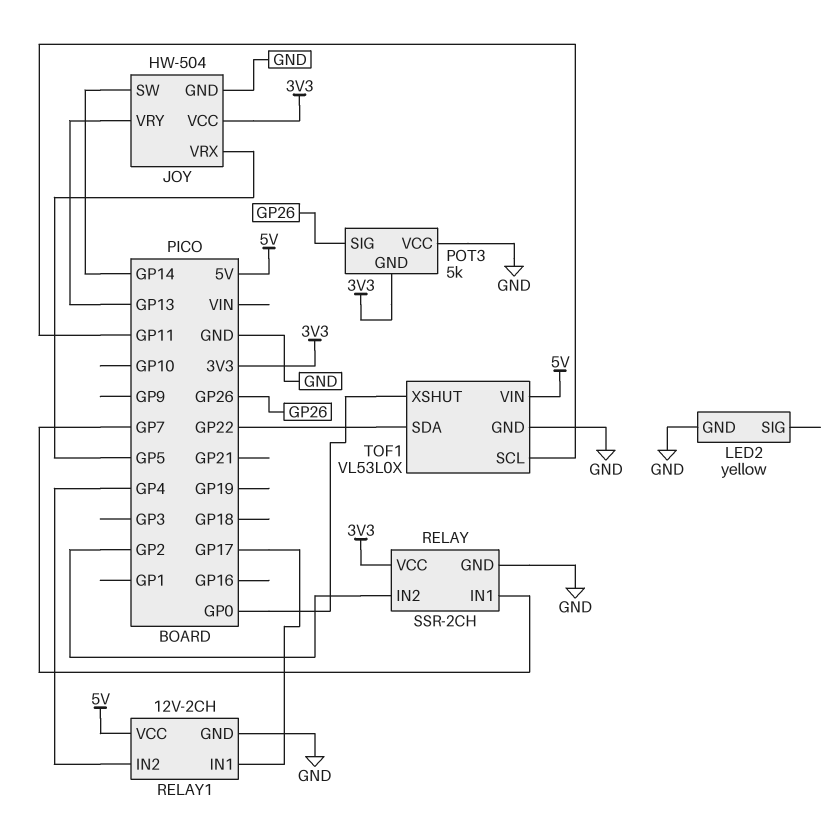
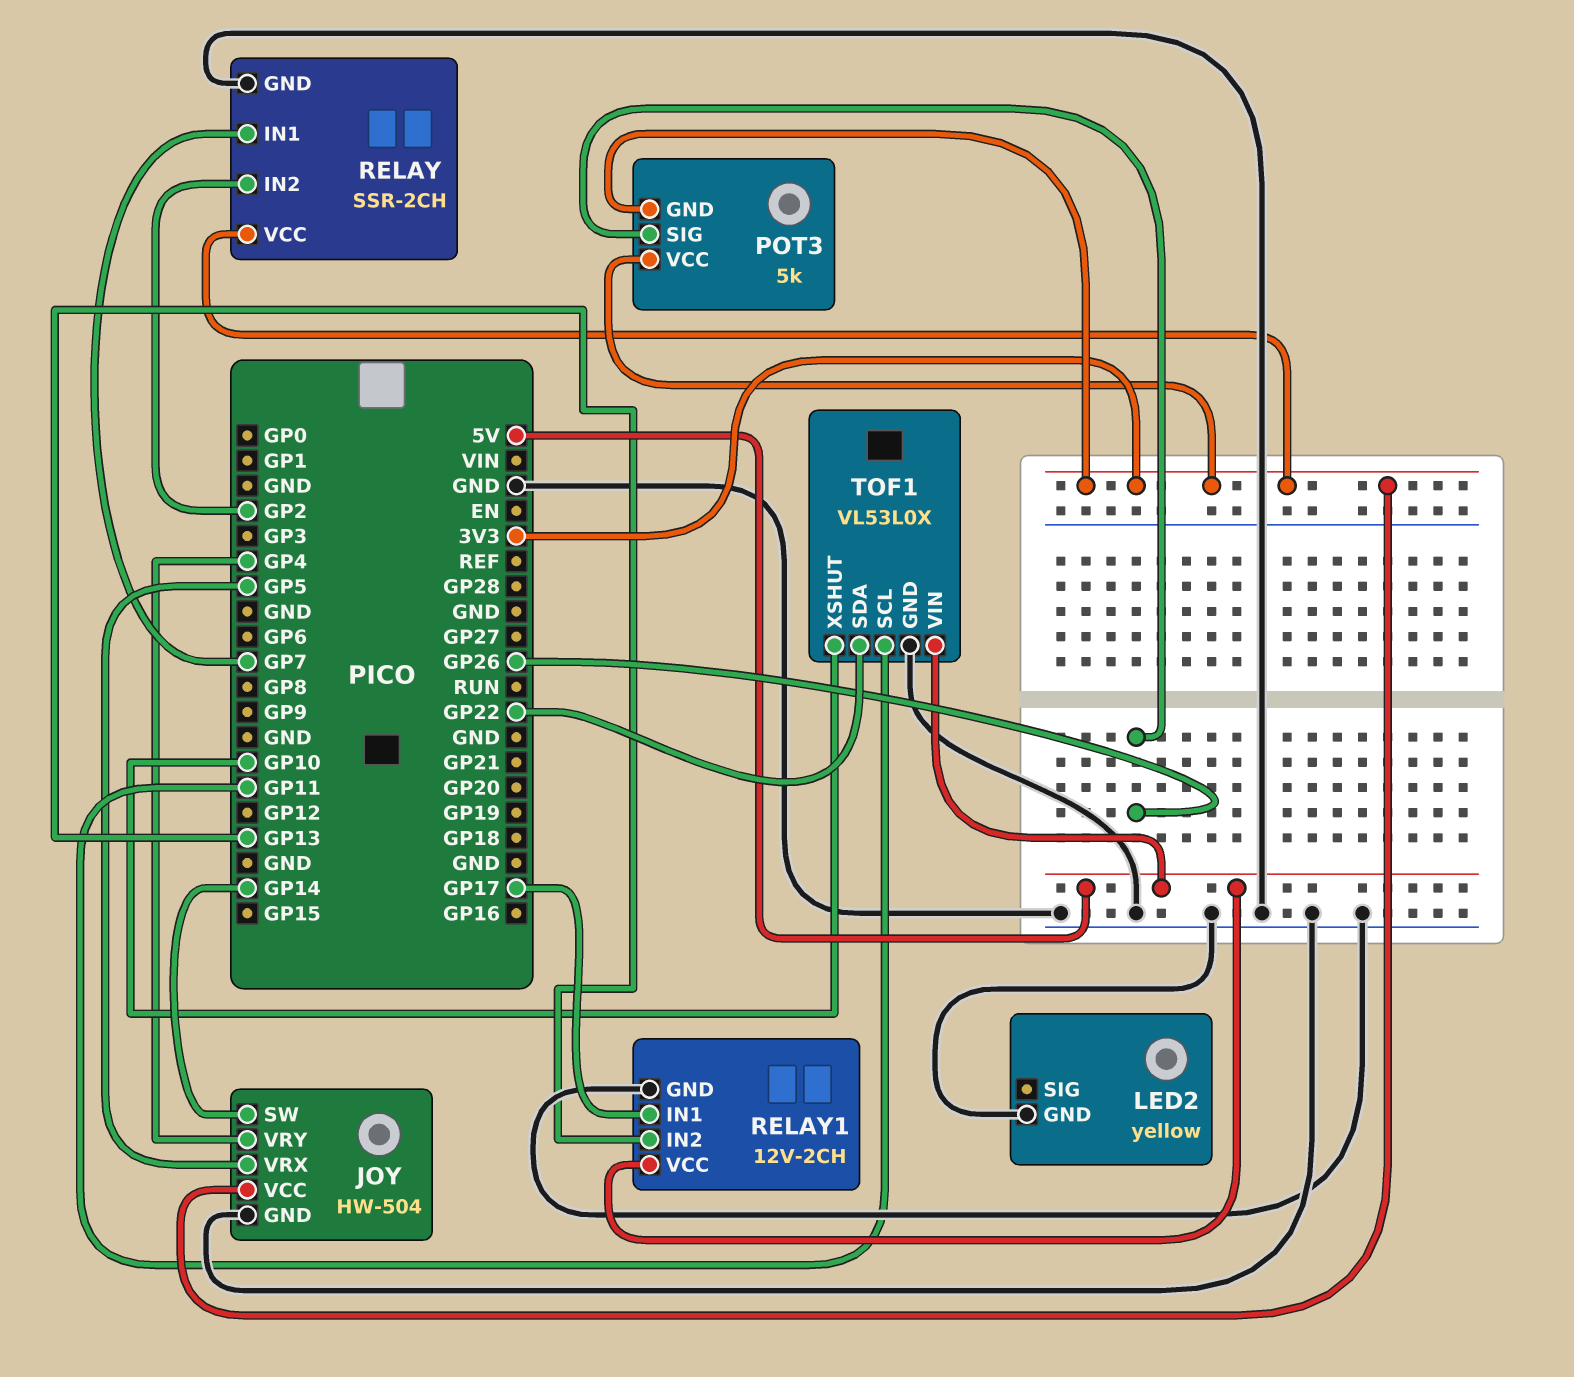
JOY pin VRY: GP13 -> GP4
POT3 pin VCC: GND -> 3V3
RELAY1 pin IN2: GP4 -> GP13
TOF1 pin XSHUT: GP0 -> GP10

